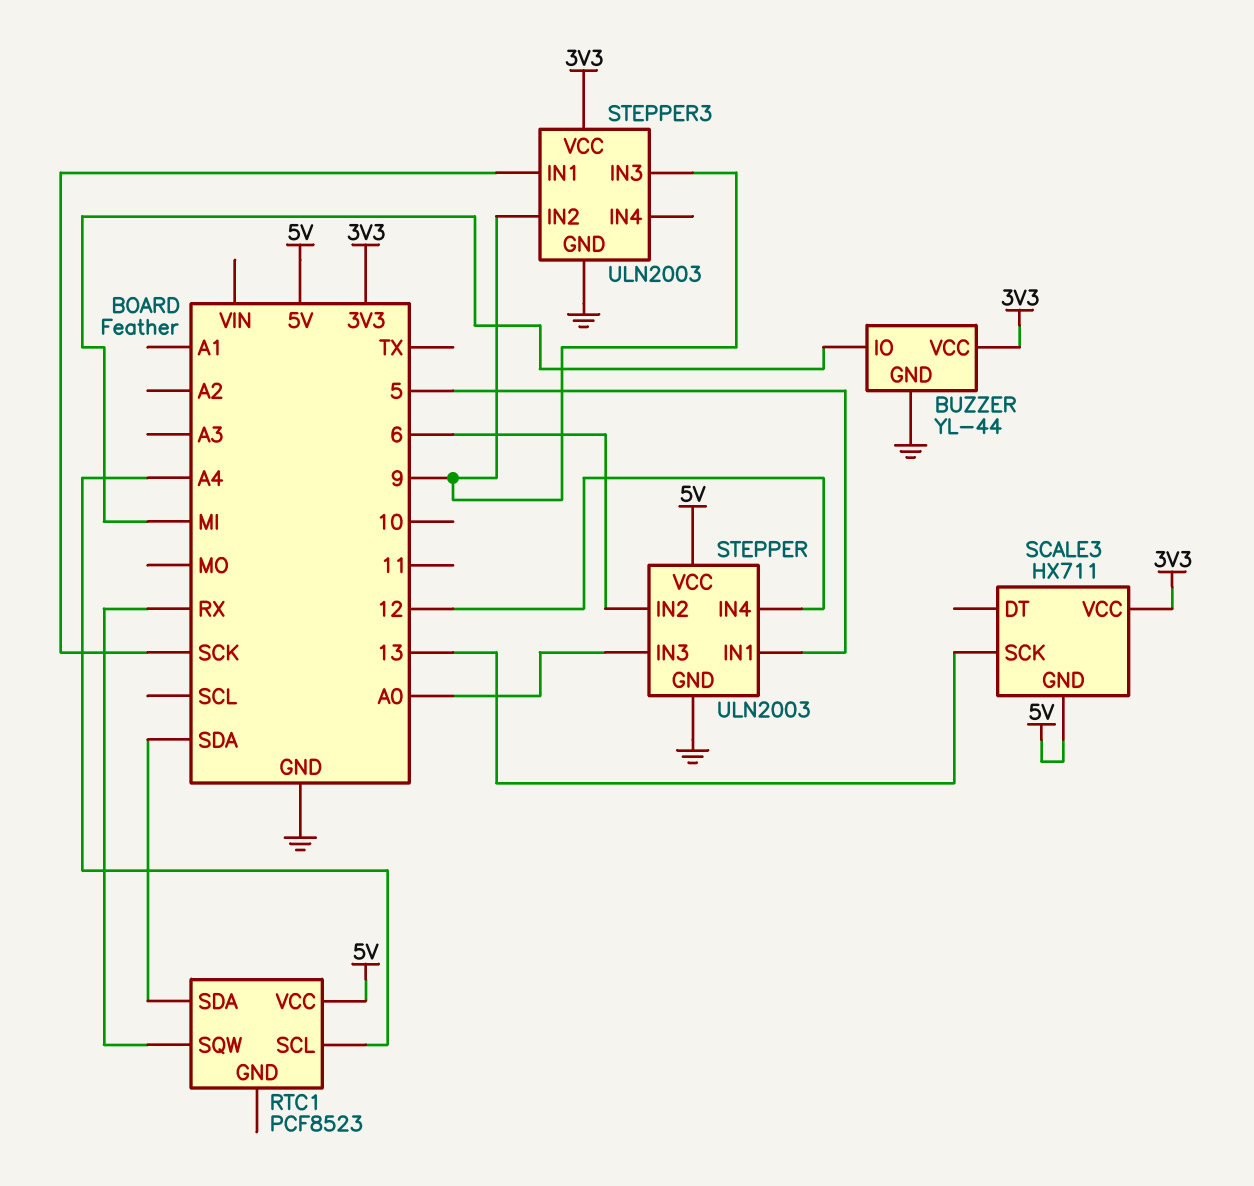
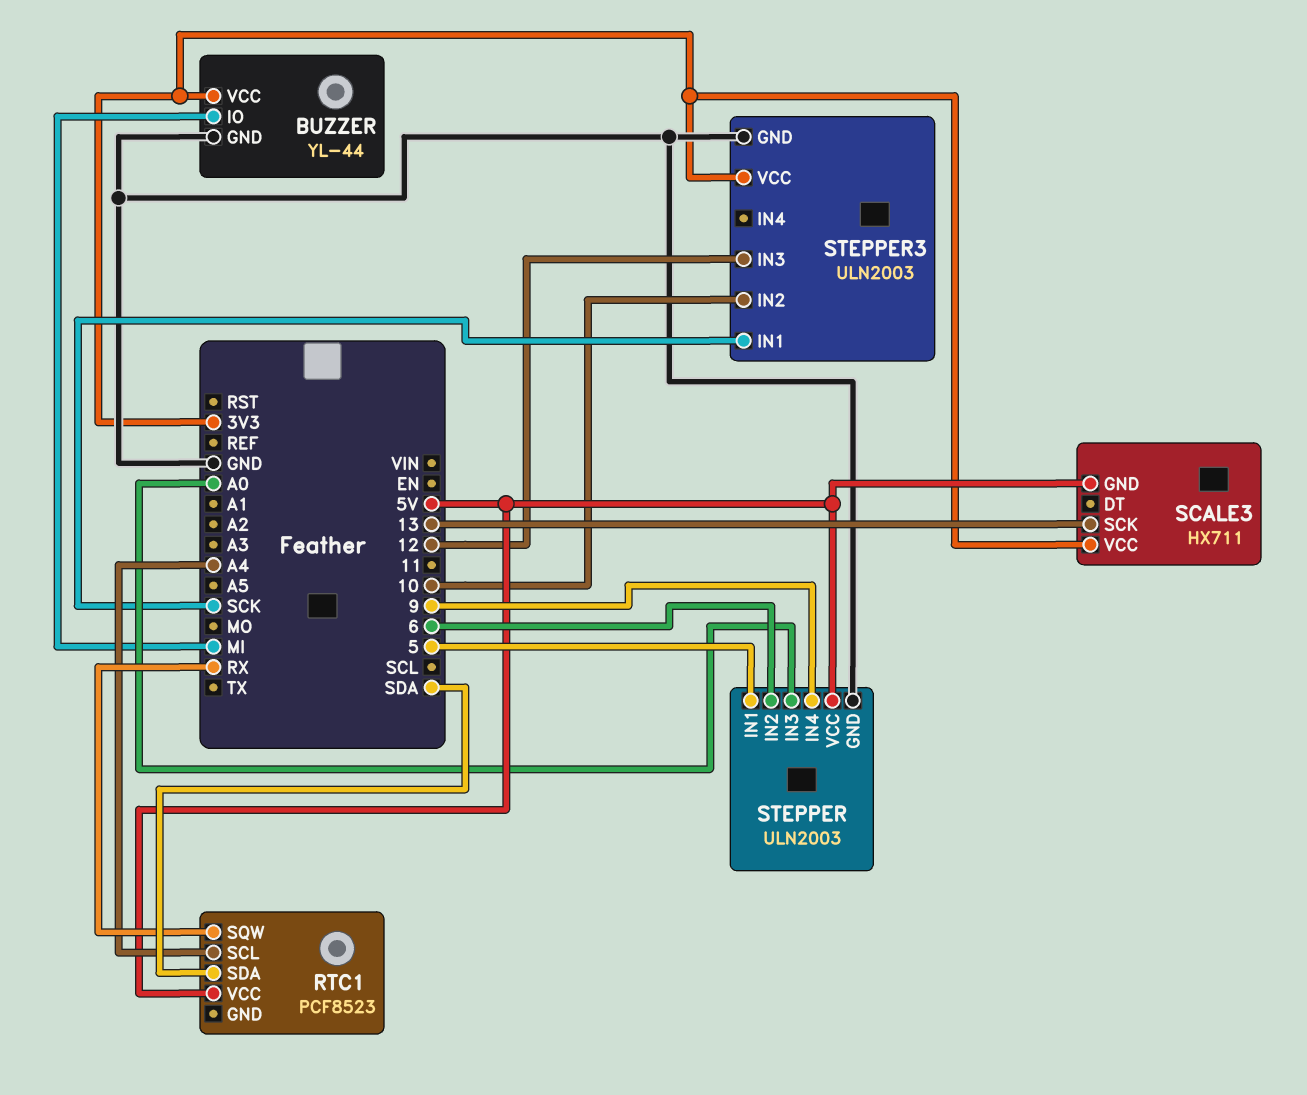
STEPPER pin IN4: 12 -> 9
STEPPER3 pin IN2: 9 -> 10
STEPPER3 pin IN3: 9 -> 12

